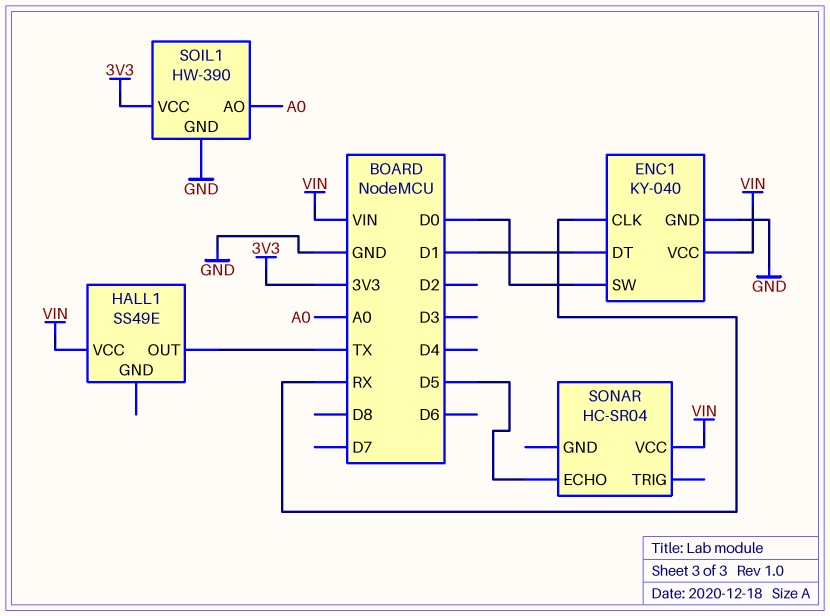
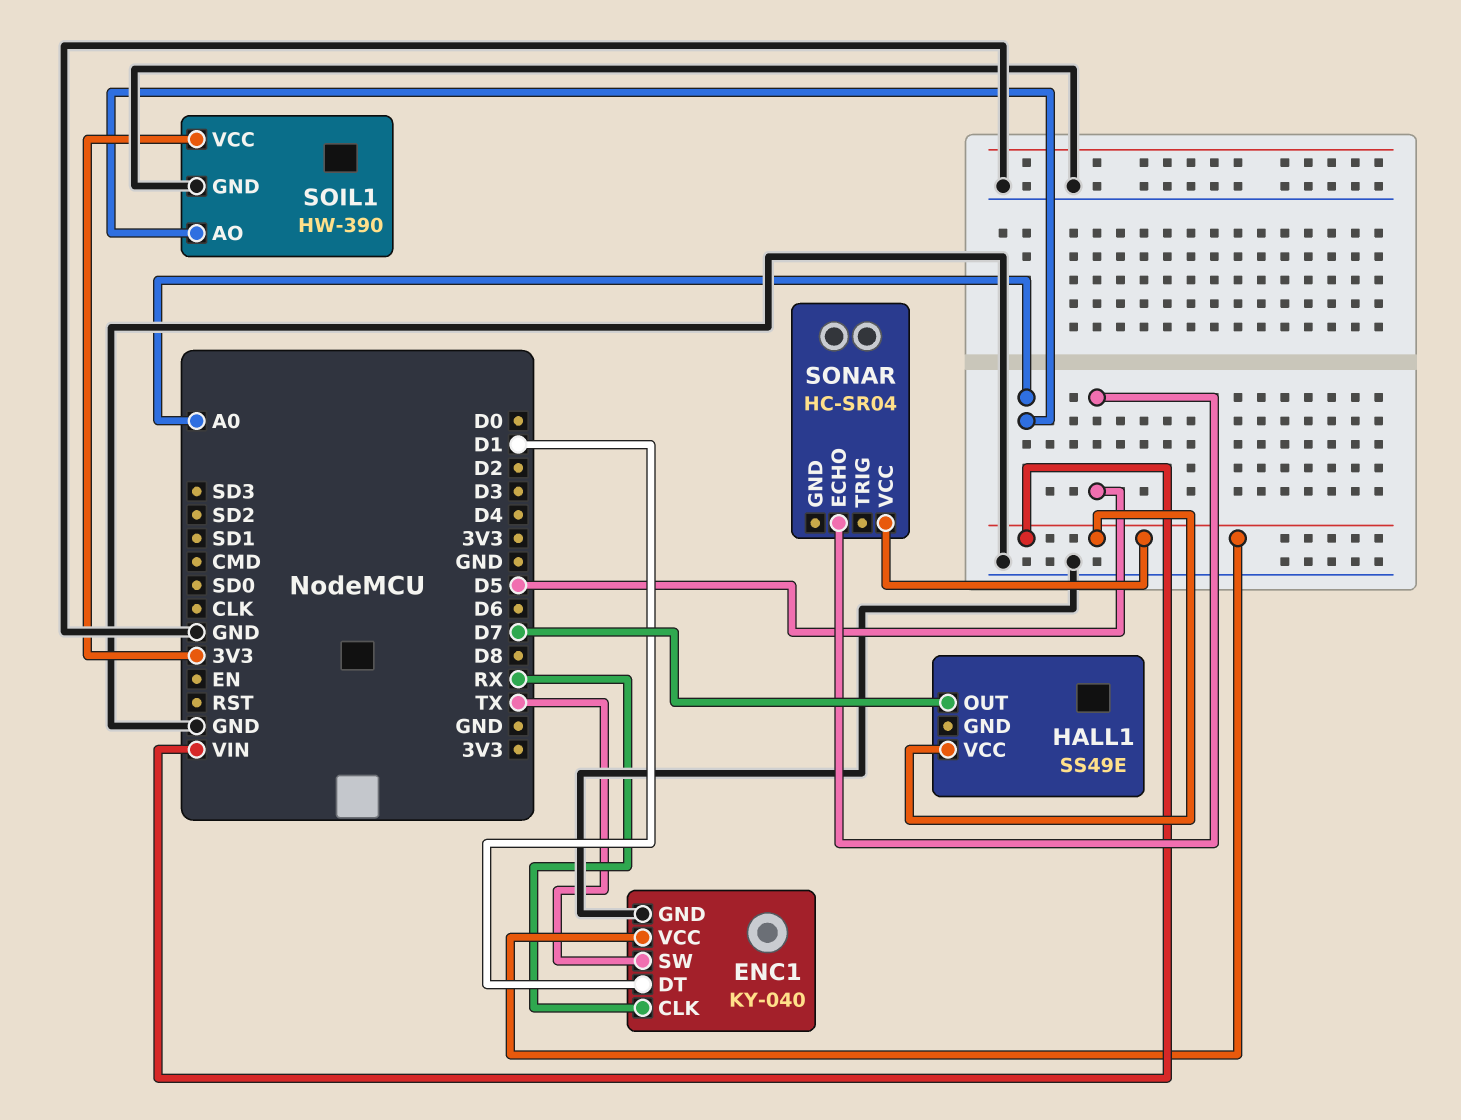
ENC1 pin SW: D0 -> TX
HALL1 pin OUT: TX -> D7

